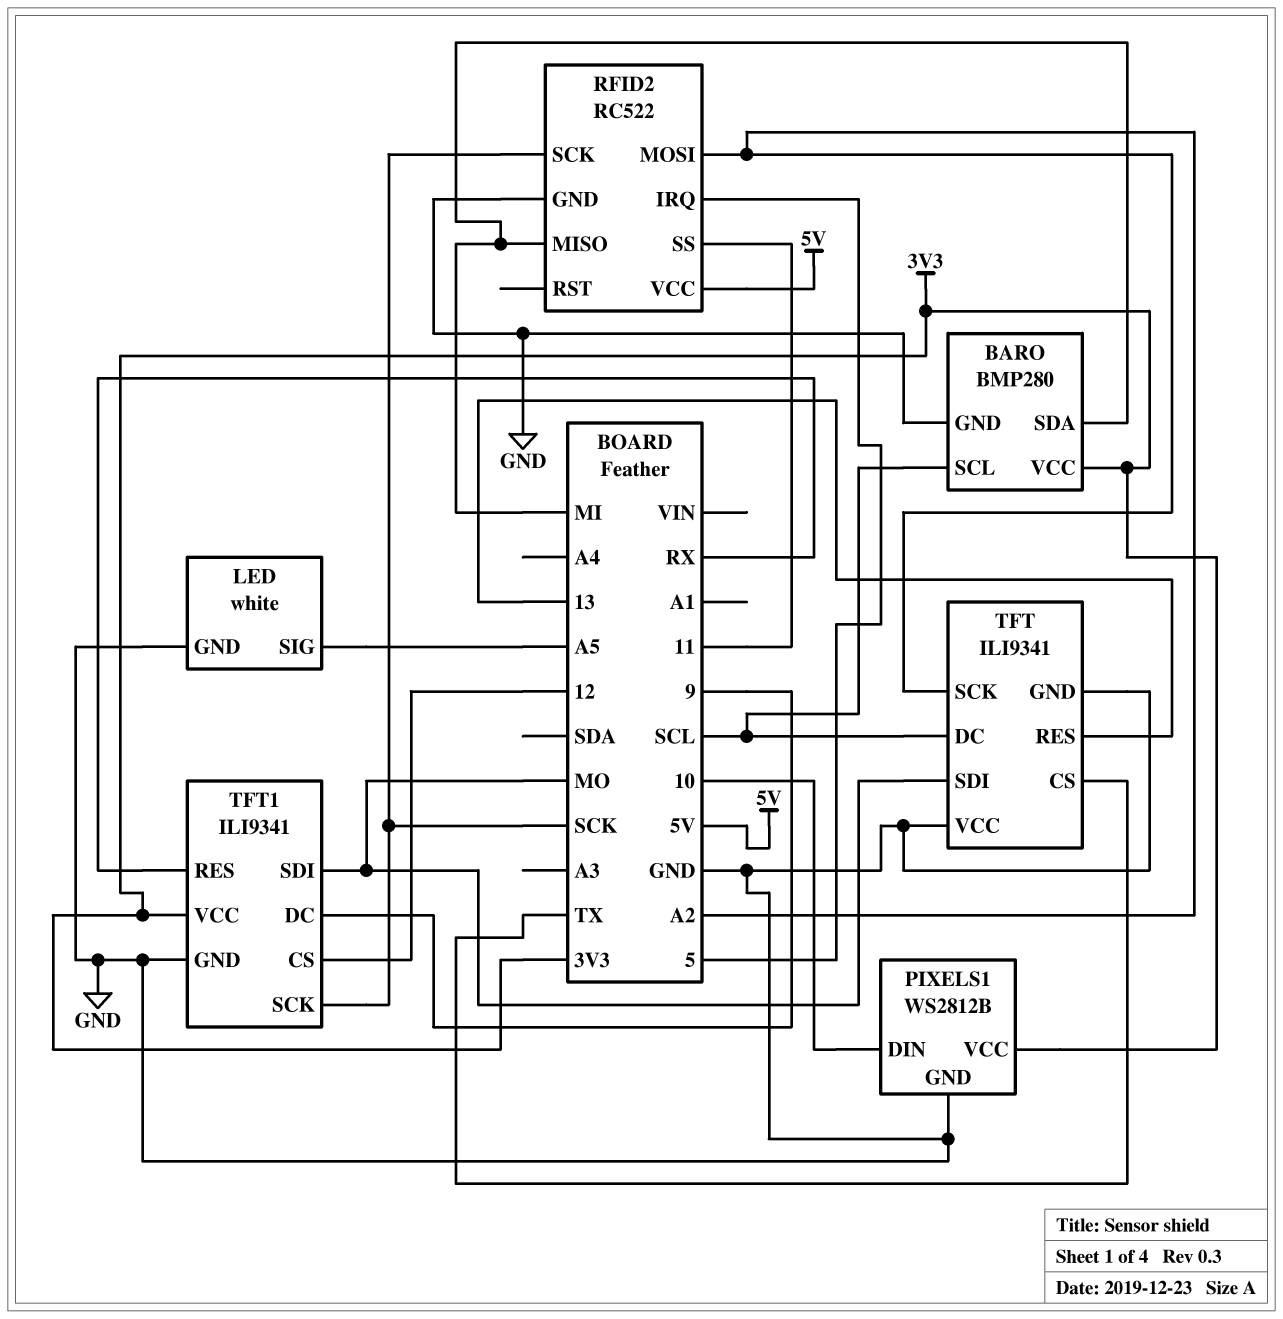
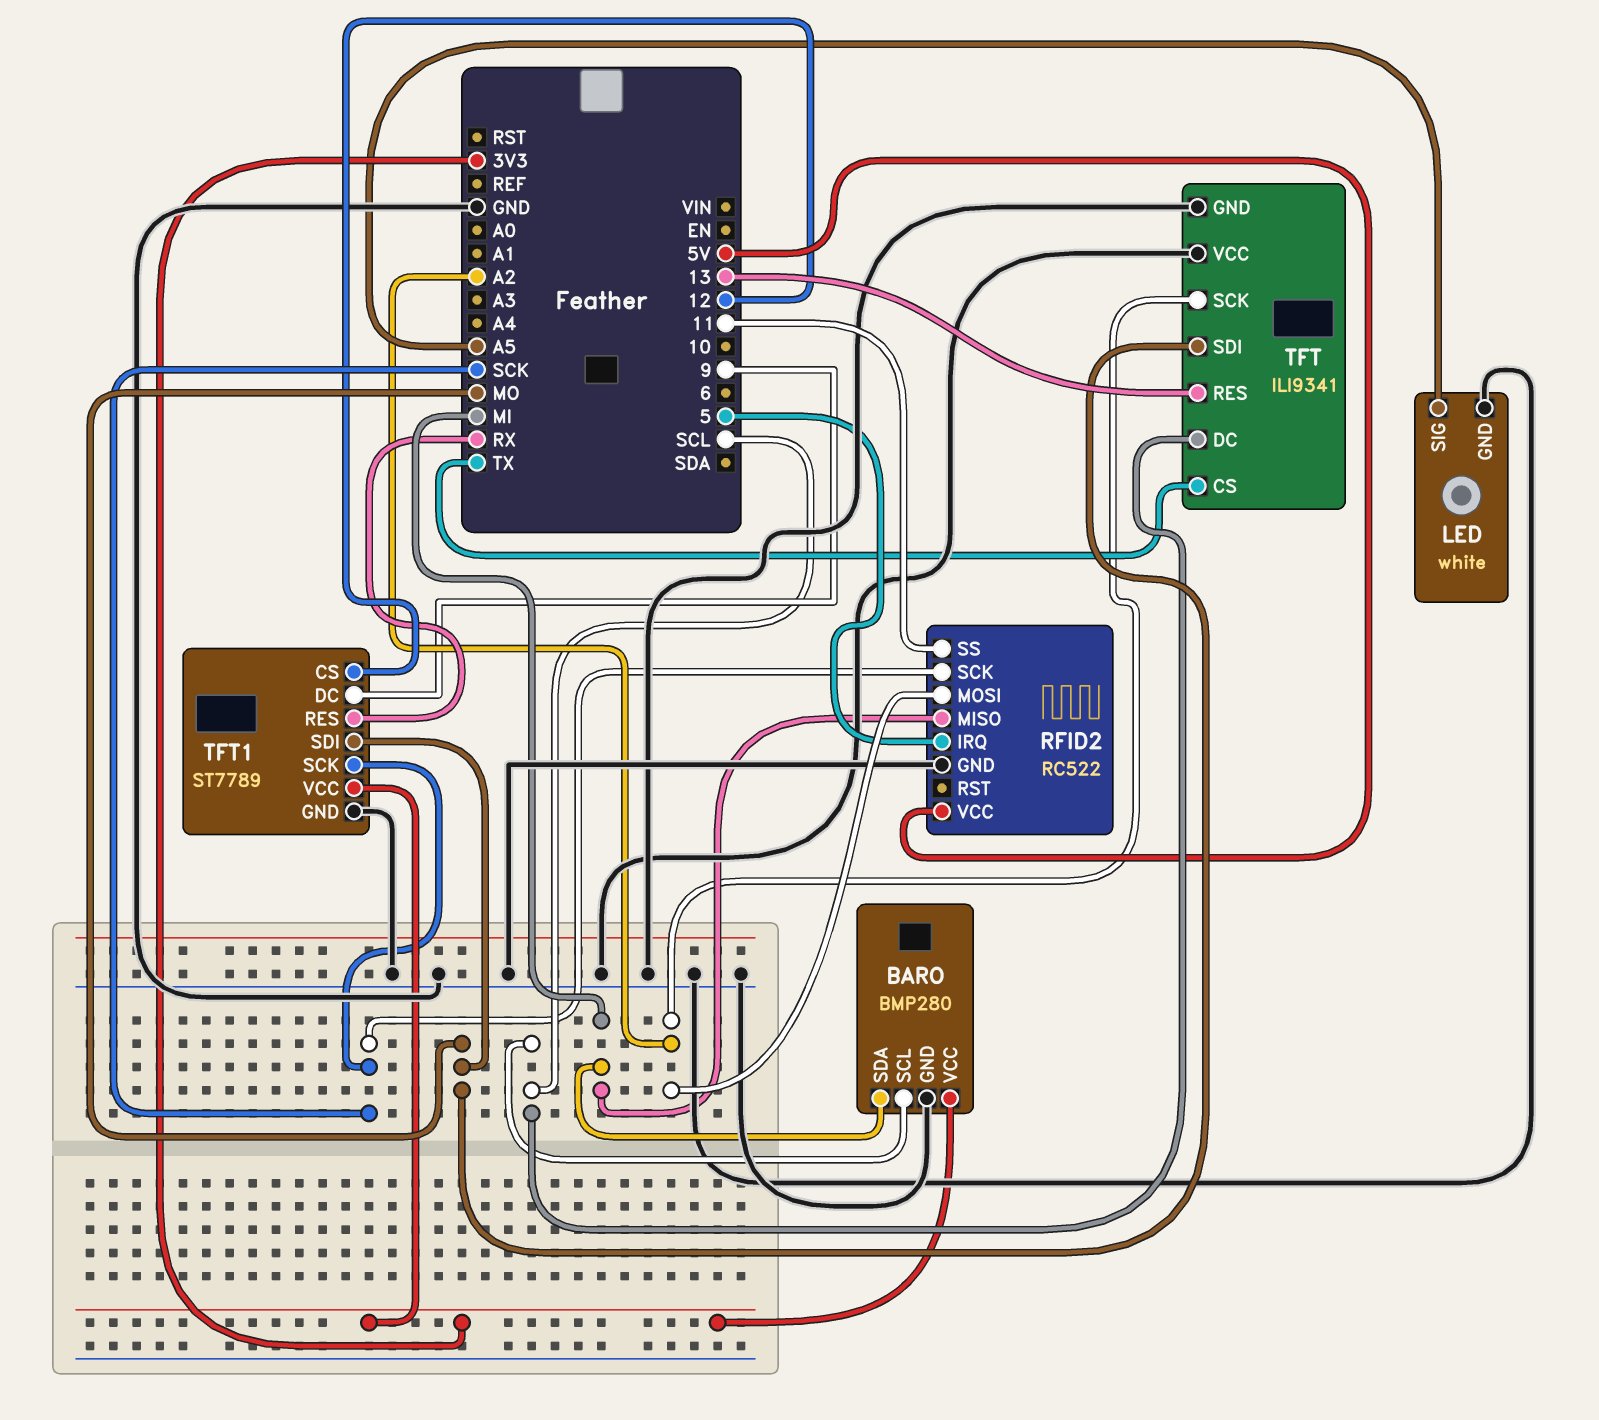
PIXELS1: WS2812B -> none
PIXELS1 pin DIN: 10 -> none
PIXELS1 pin GND: GND -> none
PIXELS1 pin VCC: 3V3 -> none
TFT1: ILI9341 -> ST7789

